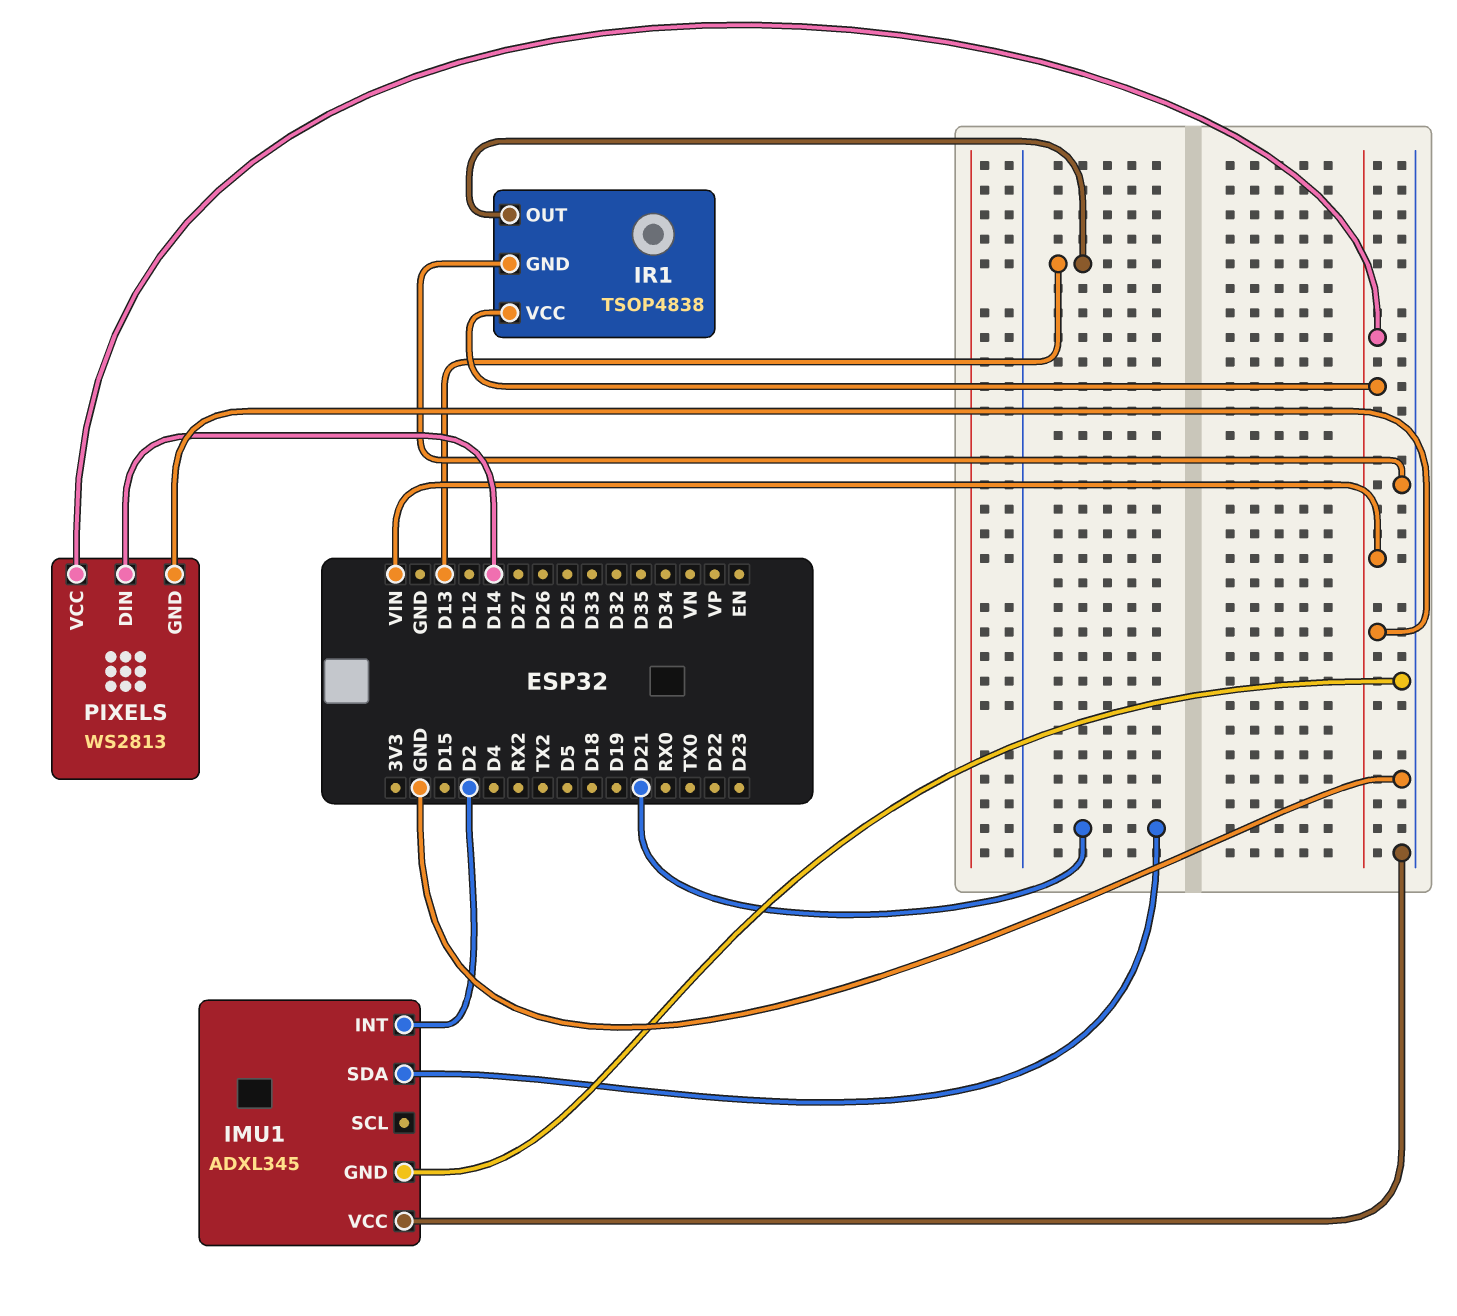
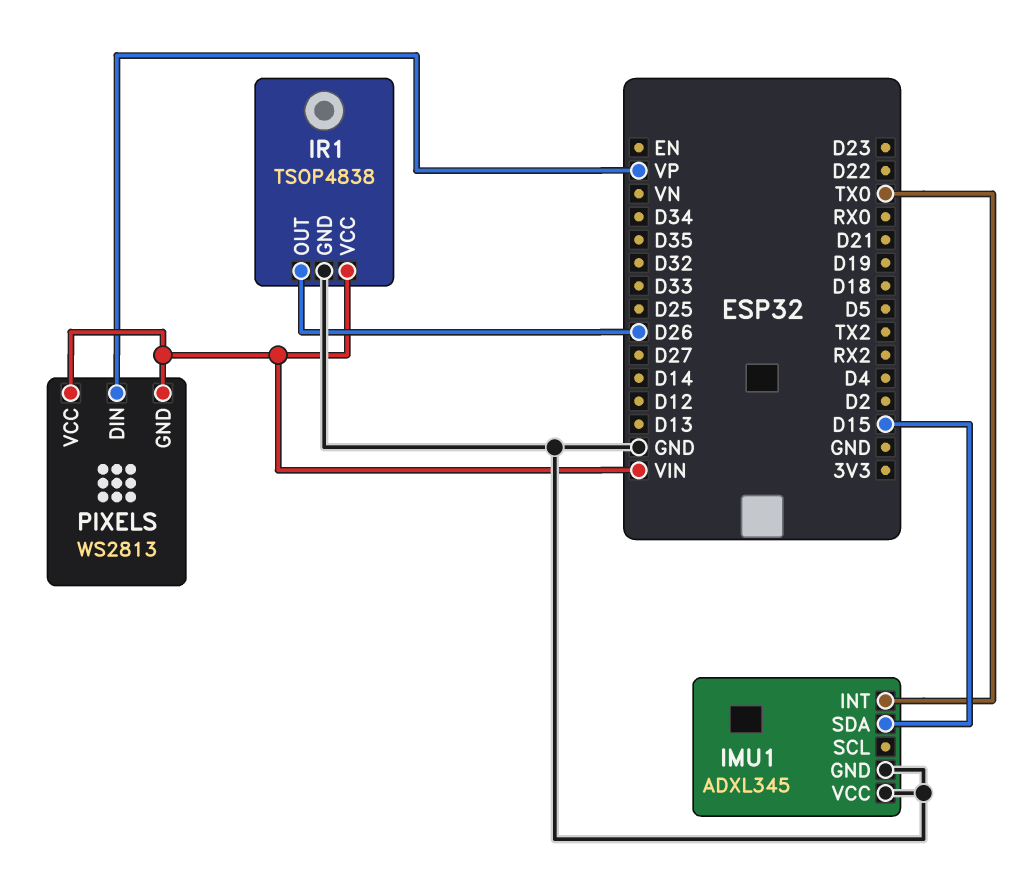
IMU1 pin INT: D2 -> TX0
IMU1 pin SDA: D21 -> D15
IR1 pin OUT: D13 -> D26
PIXELS pin DIN: D14 -> VP

